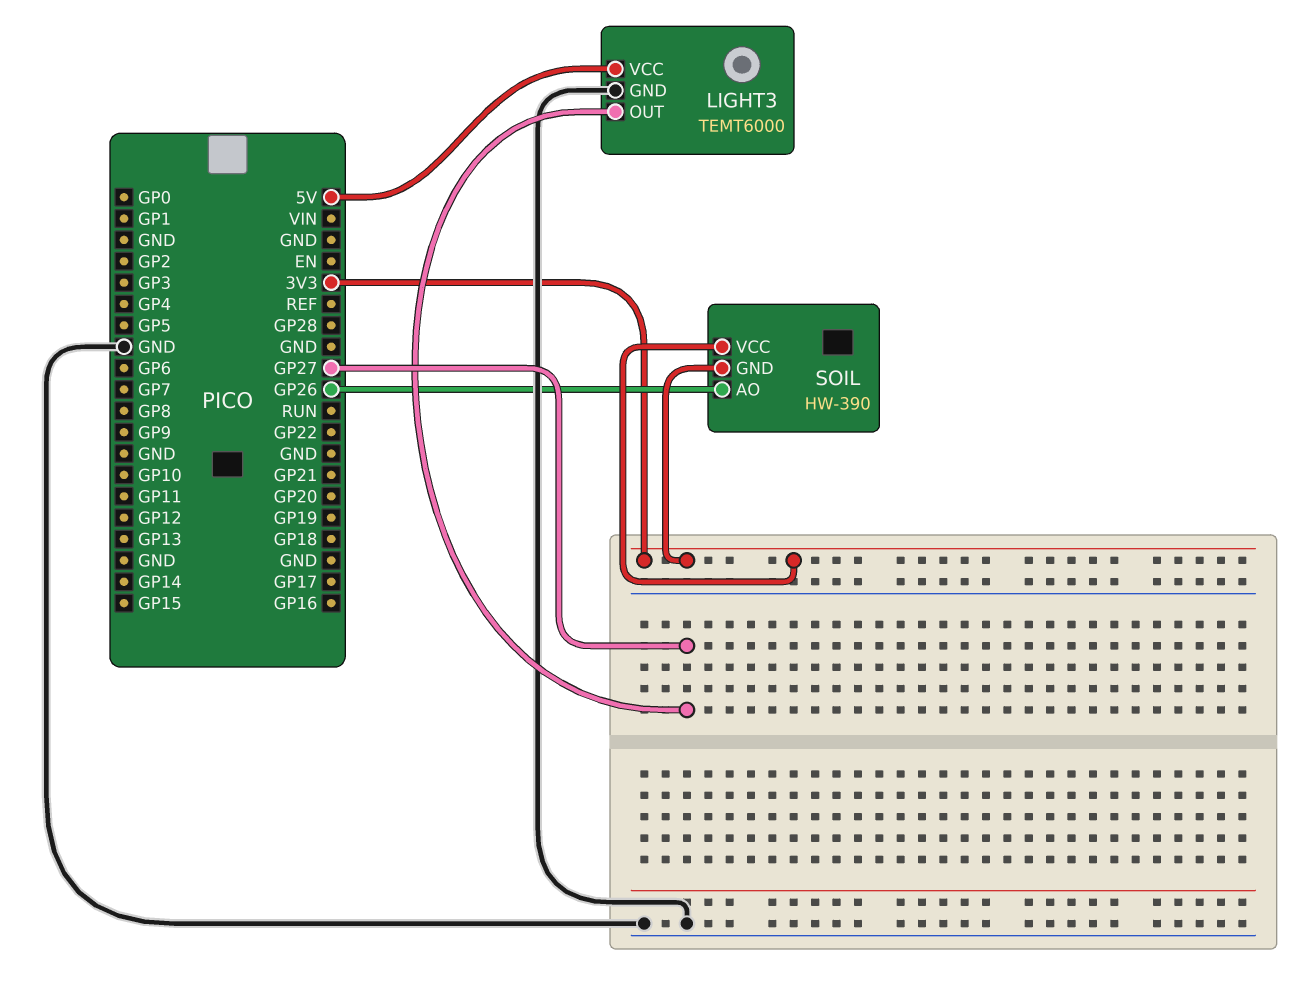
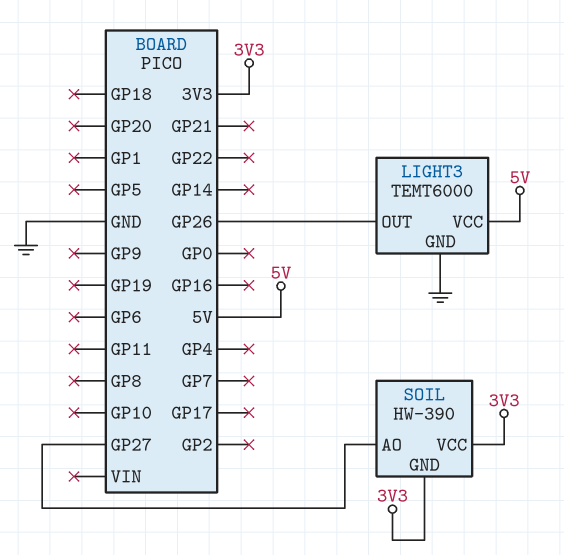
LIGHT3 pin OUT: GP27 -> GP26
SOIL pin AO: GP26 -> GP27

